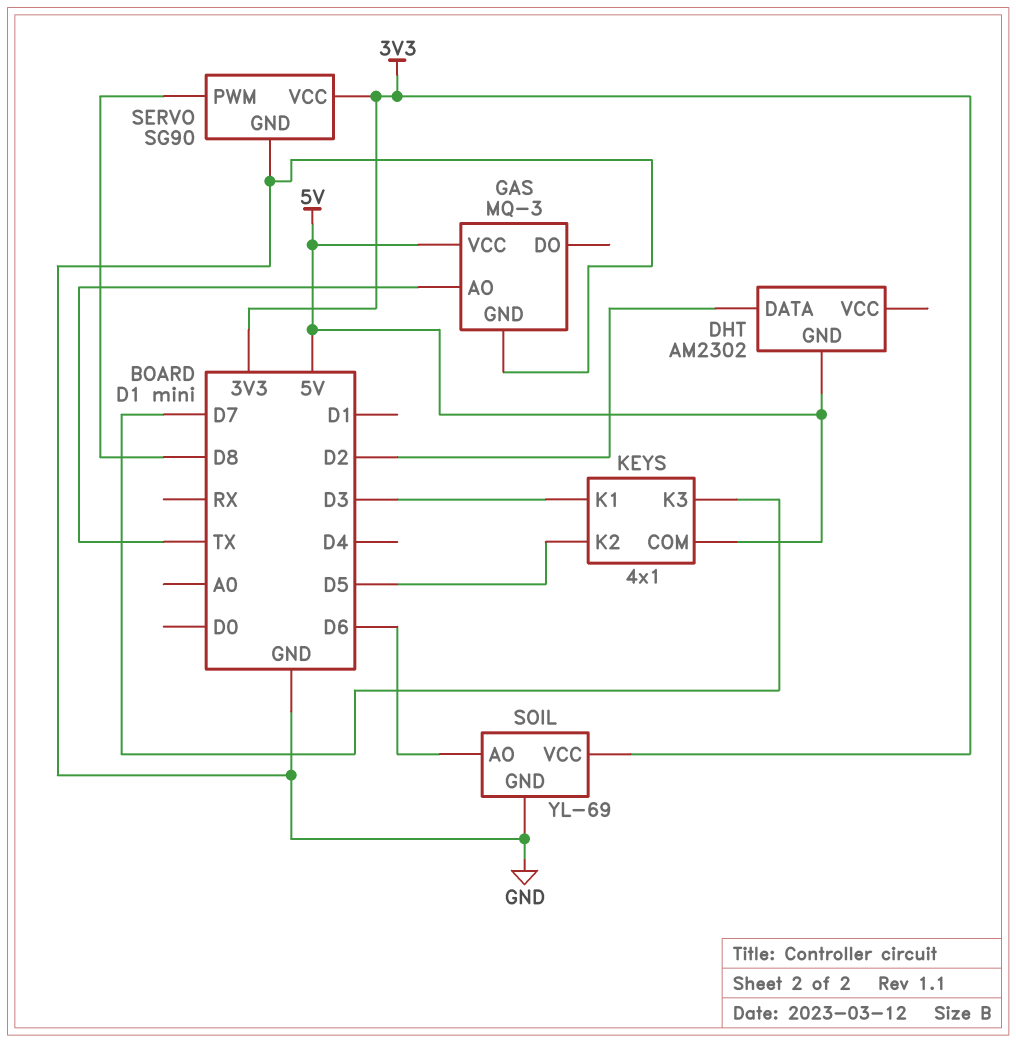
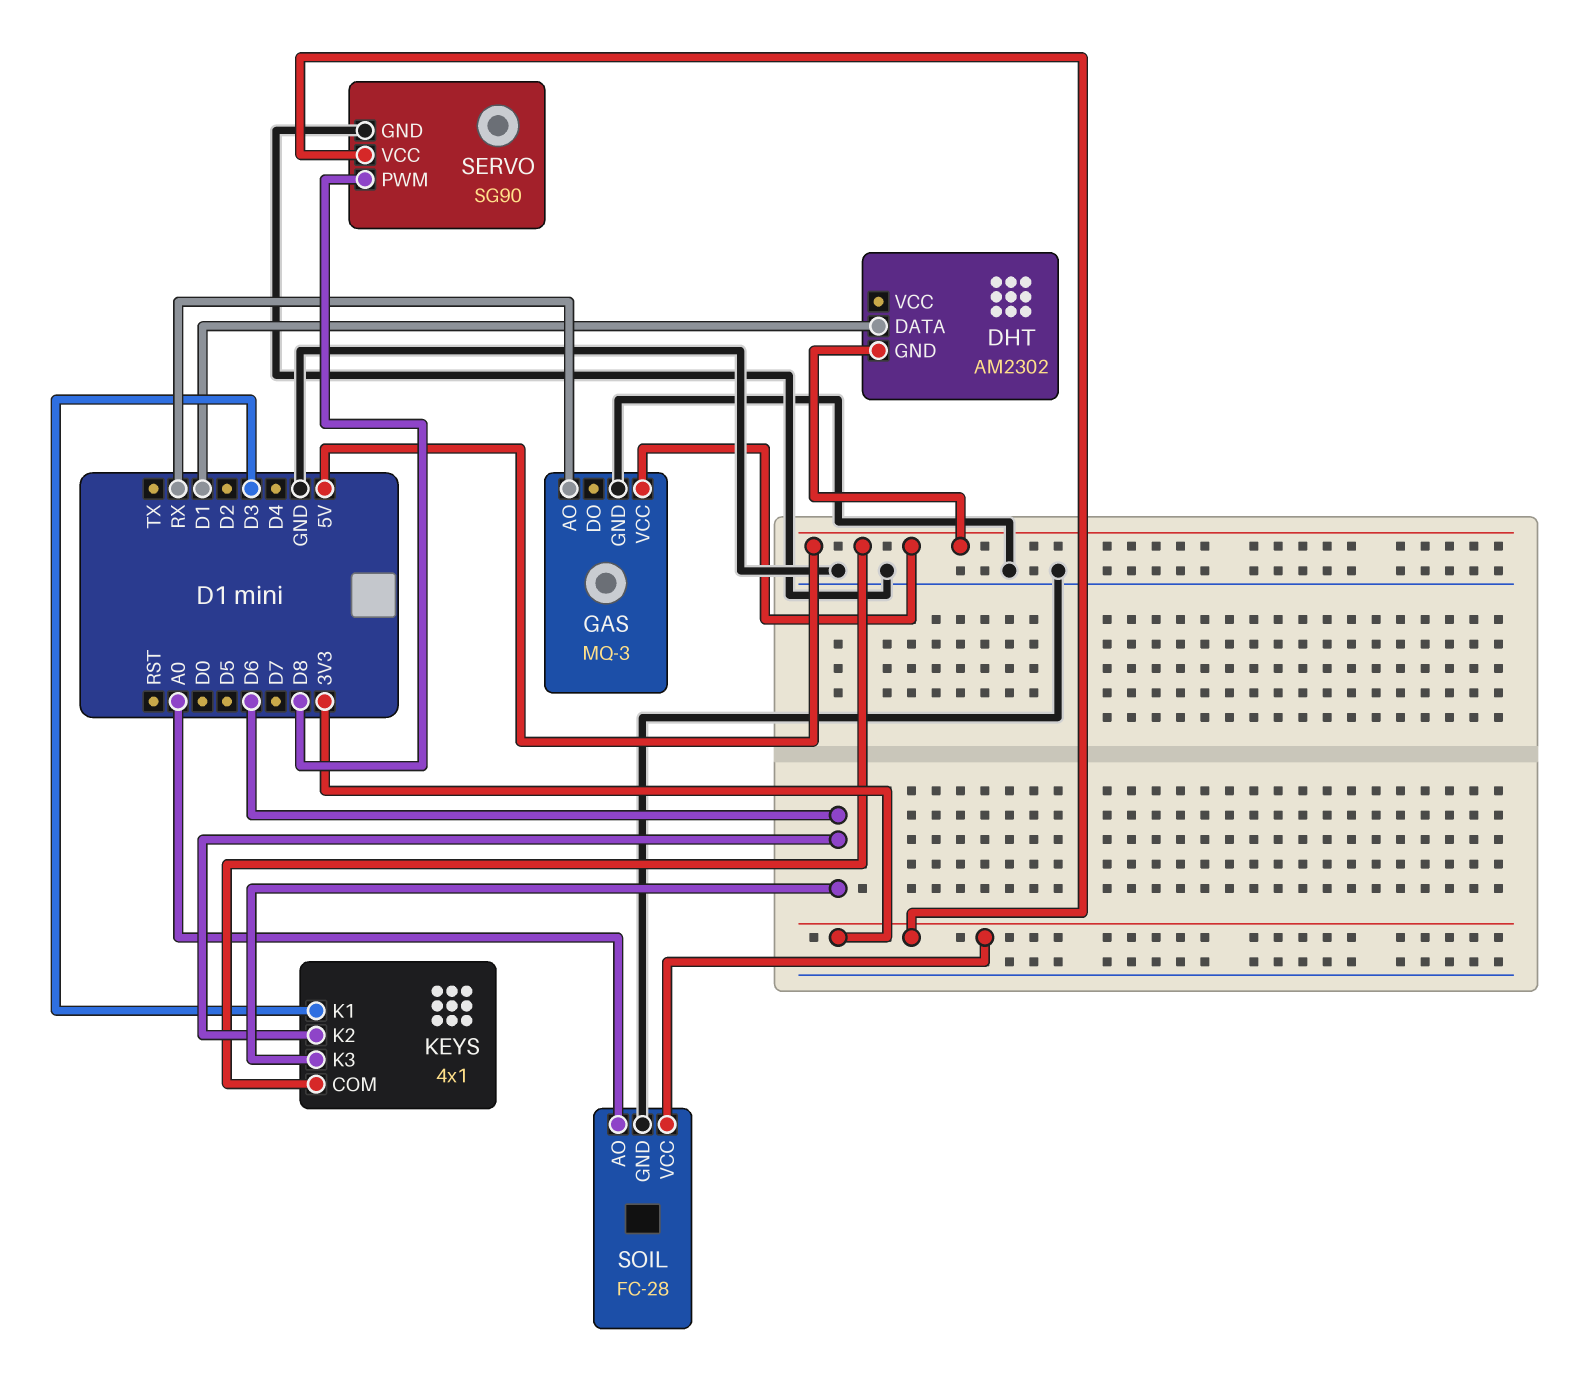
DHT pin DATA: D2 -> D1
GAS pin AO: TX -> RX
KEYS pin K2: D5 -> D6
KEYS pin K3: D7 -> D6
SOIL: YL-69 -> FC-28
SOIL pin AO: D6 -> A0

